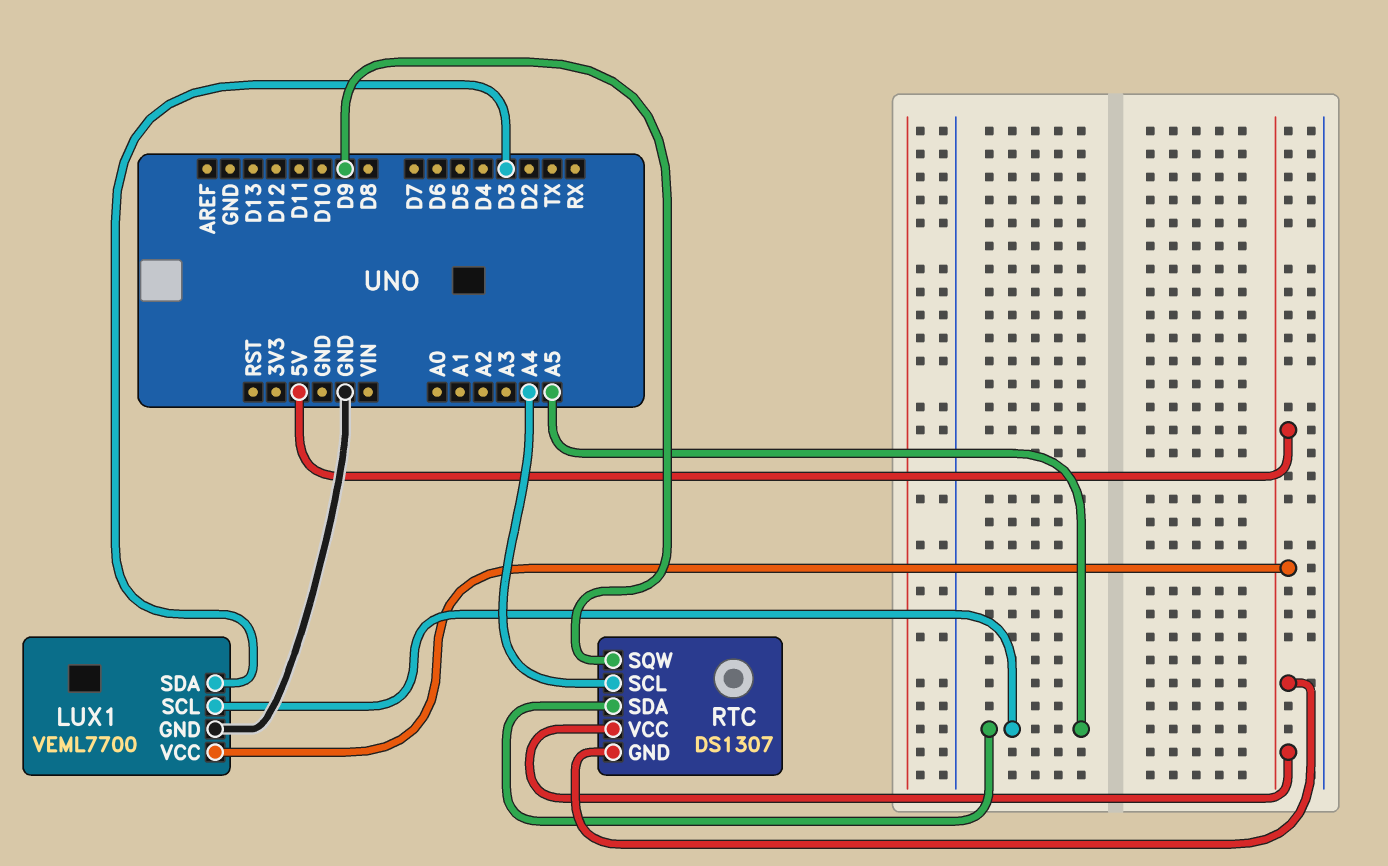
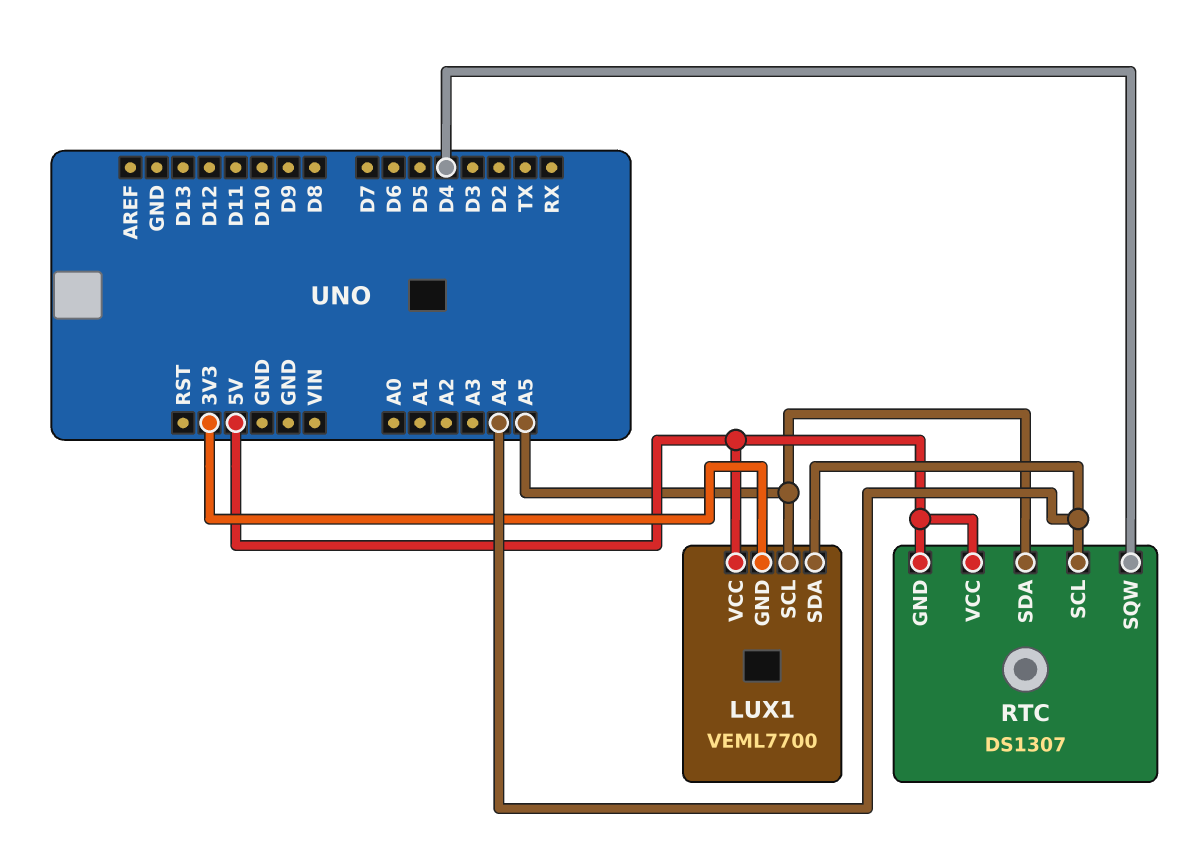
LUX1 pin GND: GND -> 3V3
LUX1 pin SDA: D3 -> A4
RTC pin SQW: D9 -> D4

